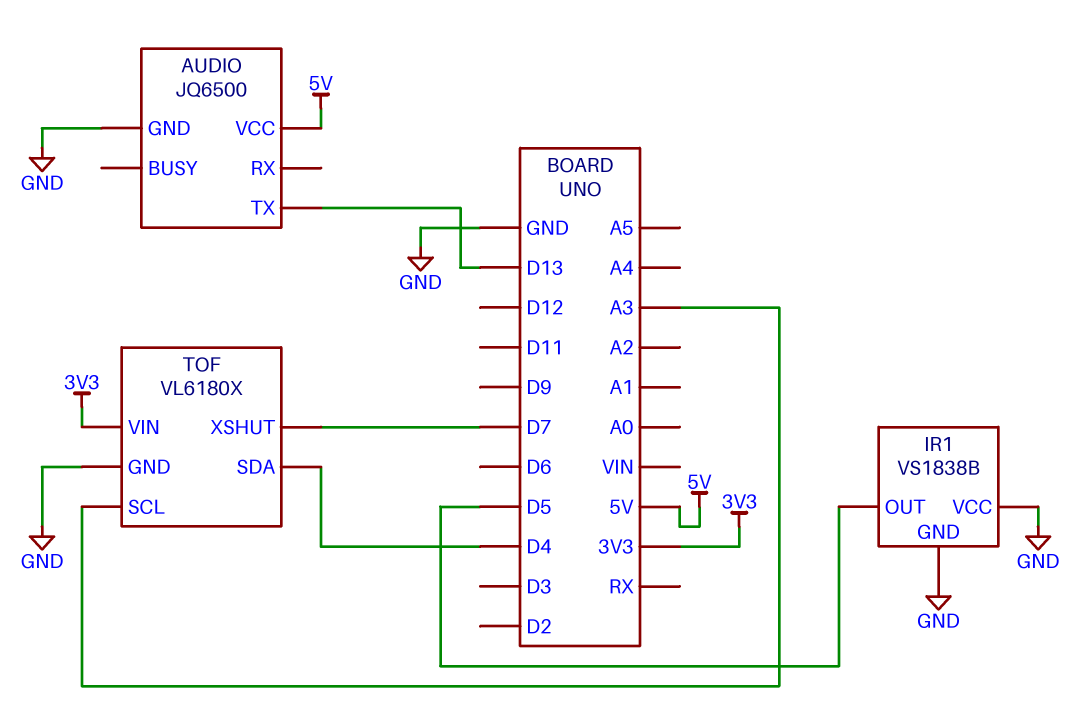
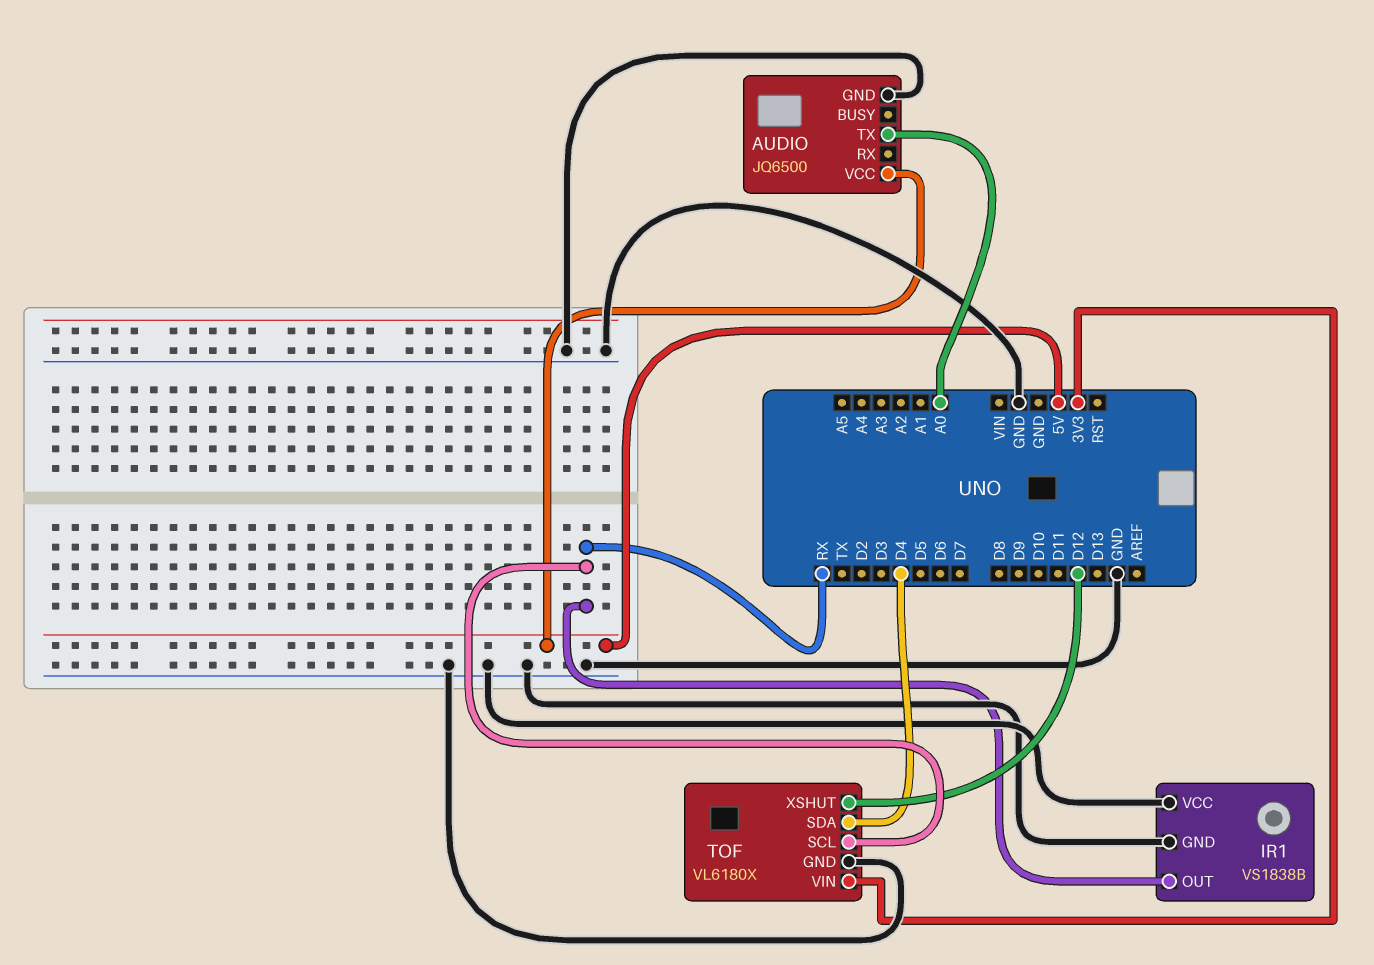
AUDIO pin TX: D13 -> A0
IR1 pin OUT: D5 -> RX
TOF pin SCL: A3 -> RX
TOF pin XSHUT: D7 -> D12

